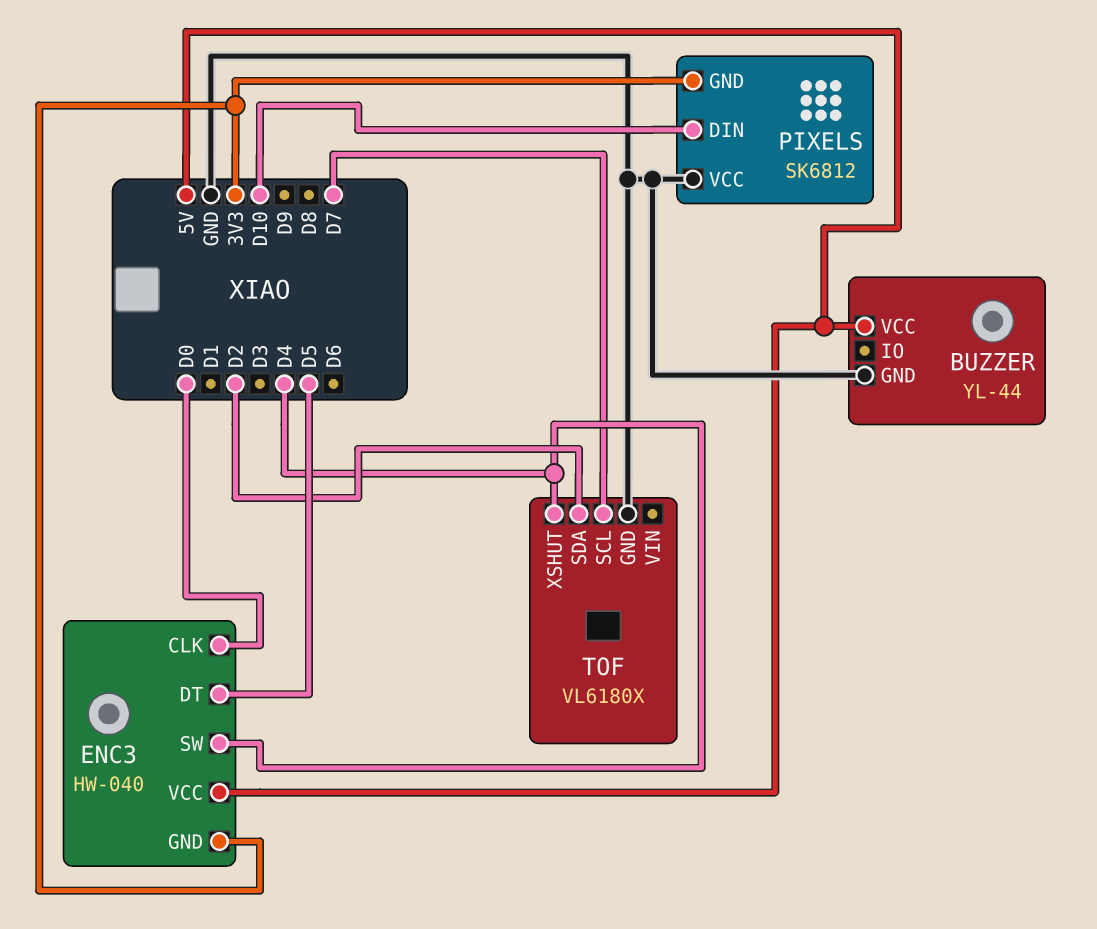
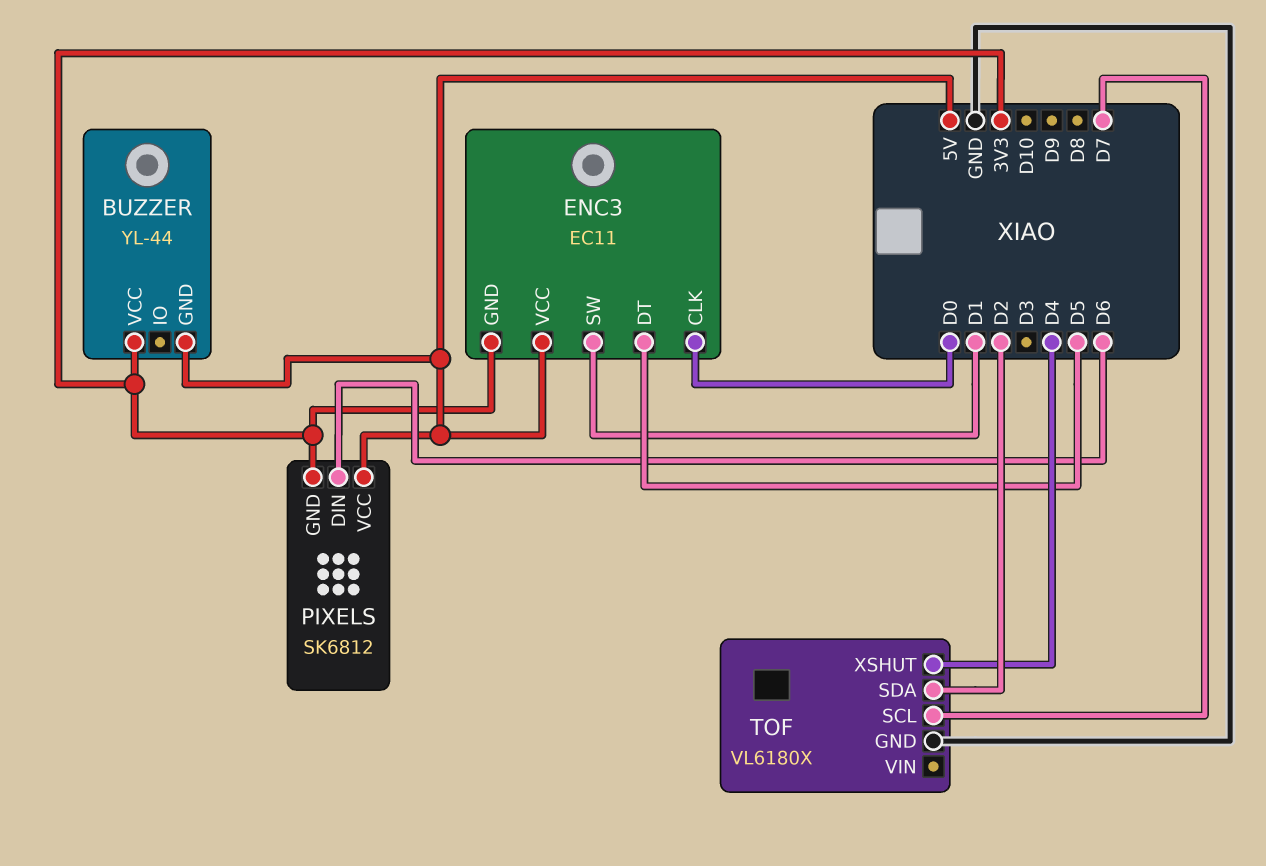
BUZZER pin GND: GND -> 5V
BUZZER pin VCC: 5V -> 3V3
ENC3: HW-040 -> EC11
ENC3 pin SW: D4 -> D1
PIXELS pin DIN: D10 -> D6
PIXELS pin VCC: GND -> 5V

